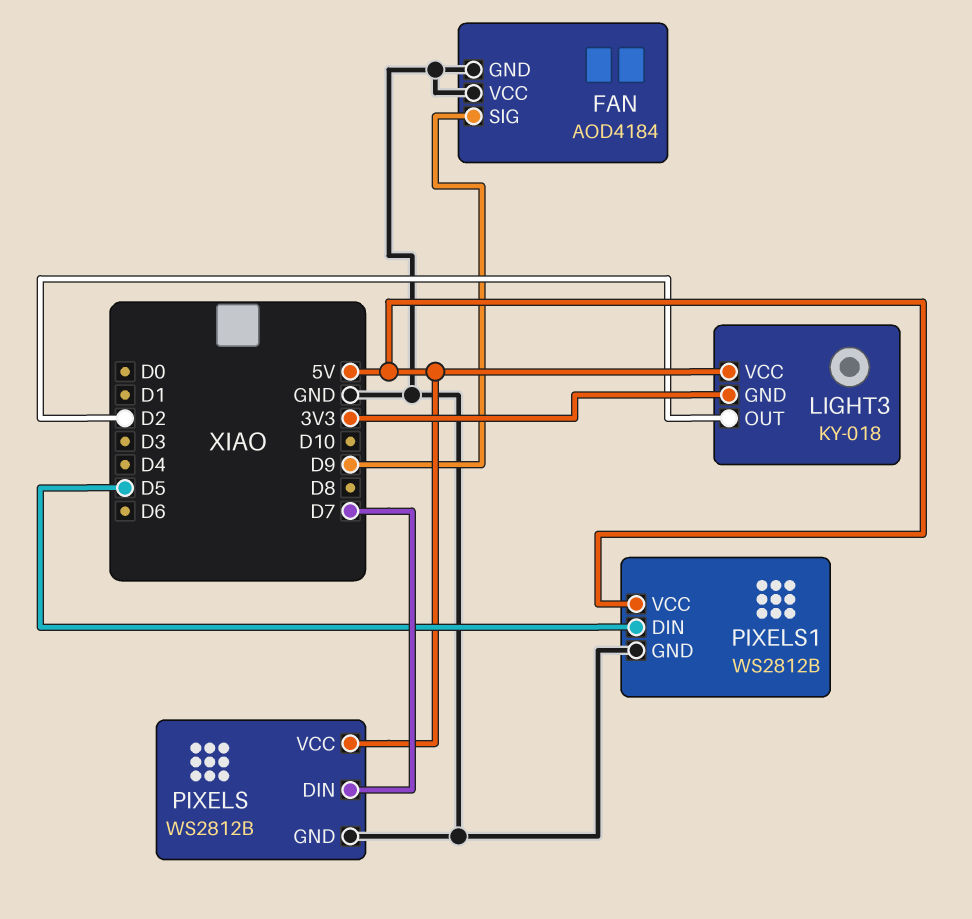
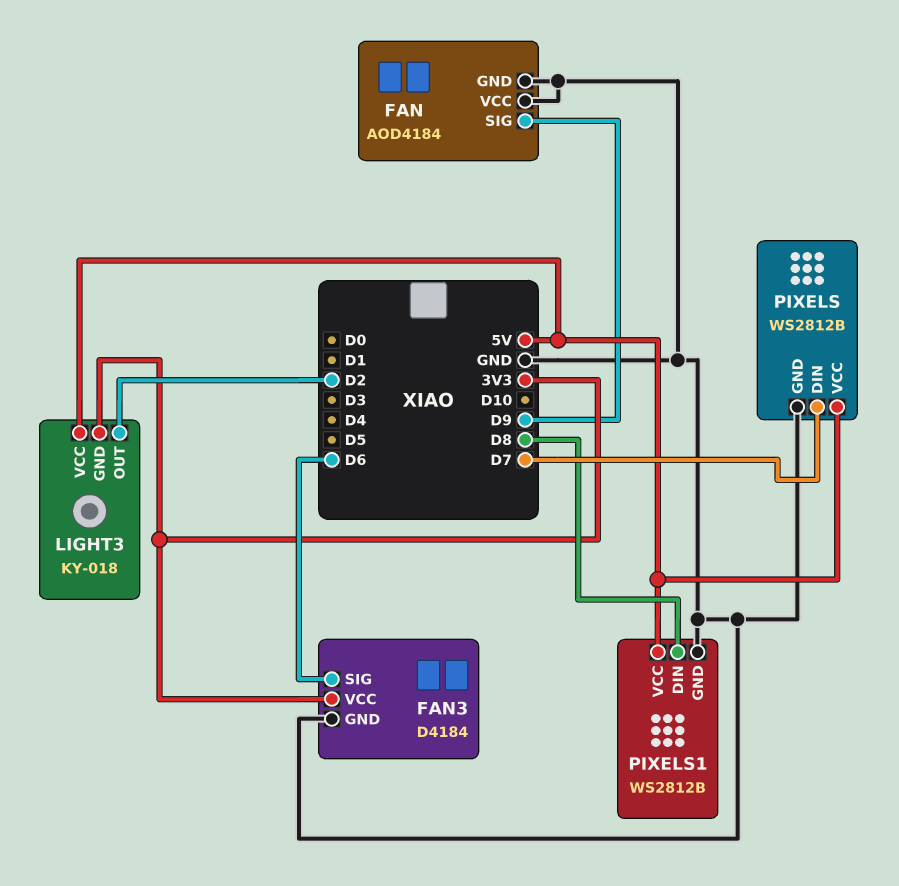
FAN3: none -> D4184
FAN3 pin GND: none -> GND
FAN3 pin SIG: none -> D6
FAN3 pin VCC: none -> 3V3
PIXELS1 pin DIN: D5 -> D8

